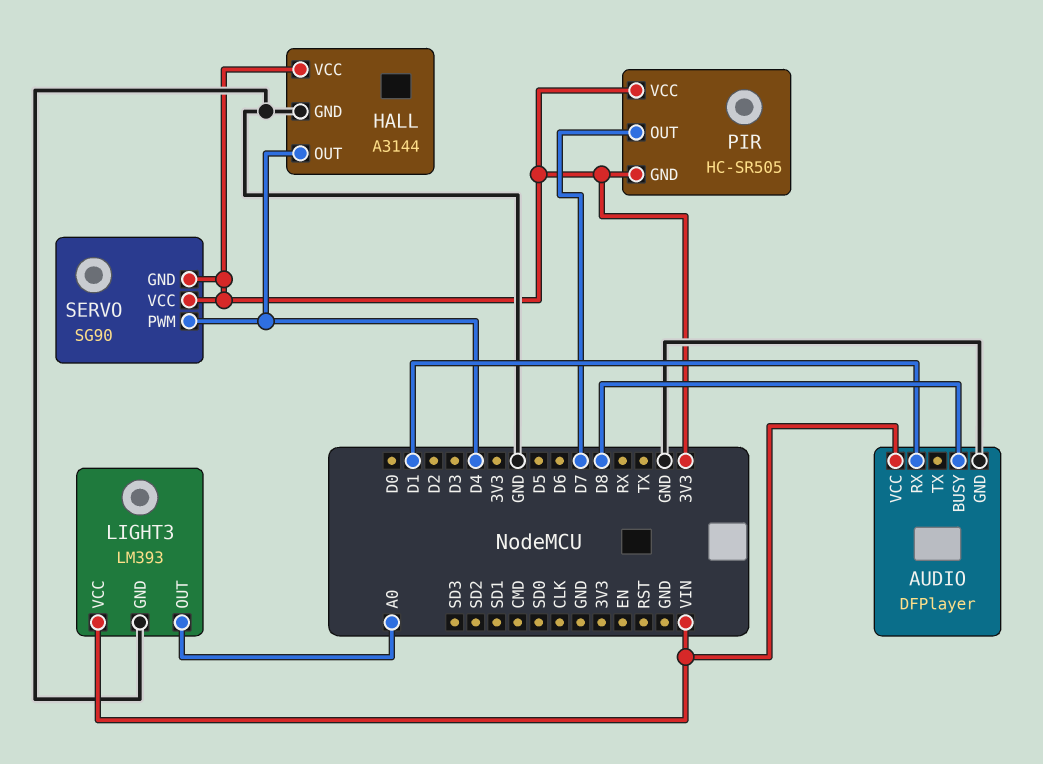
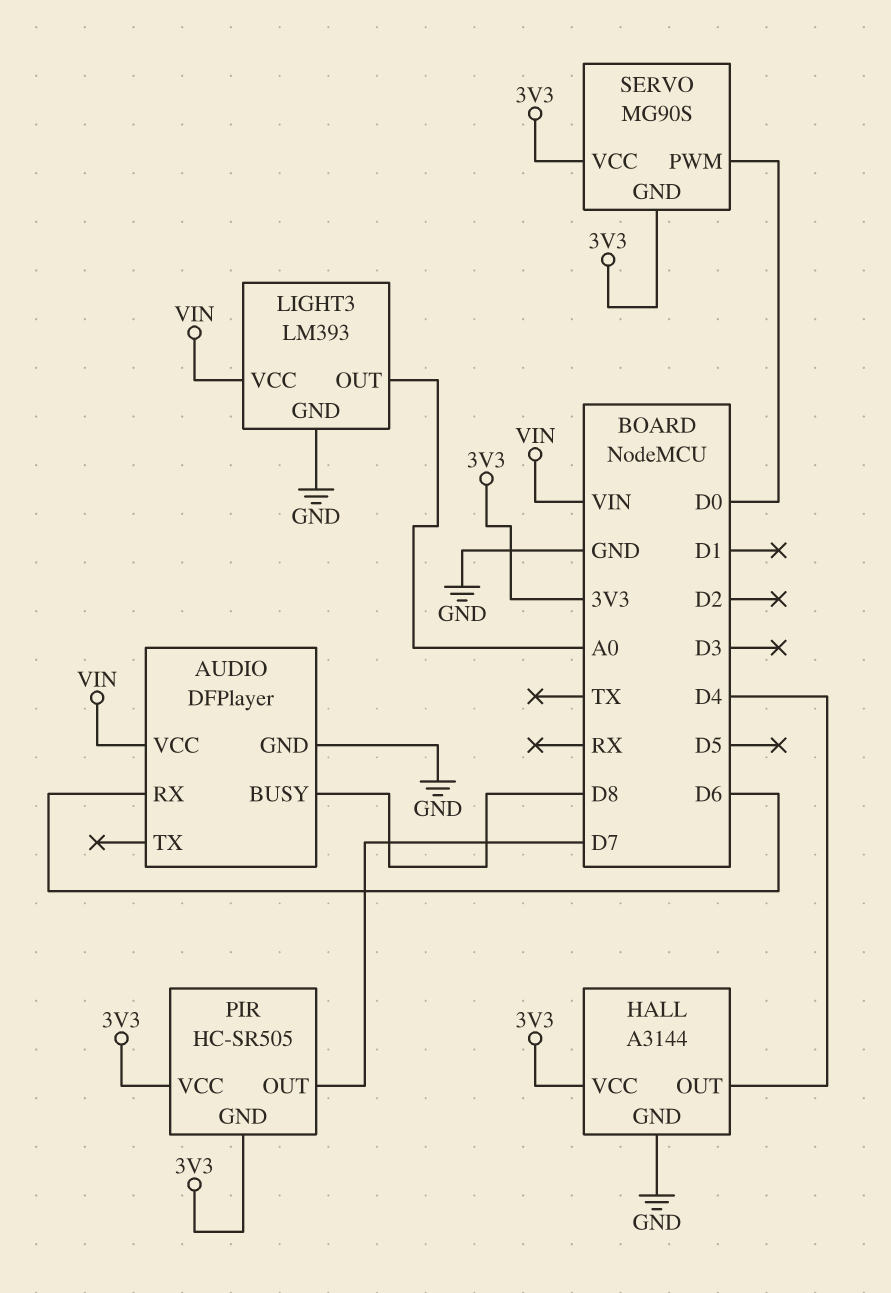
AUDIO pin RX: D1 -> D6
SERVO: SG90 -> MG90S
SERVO pin PWM: D4 -> D0

